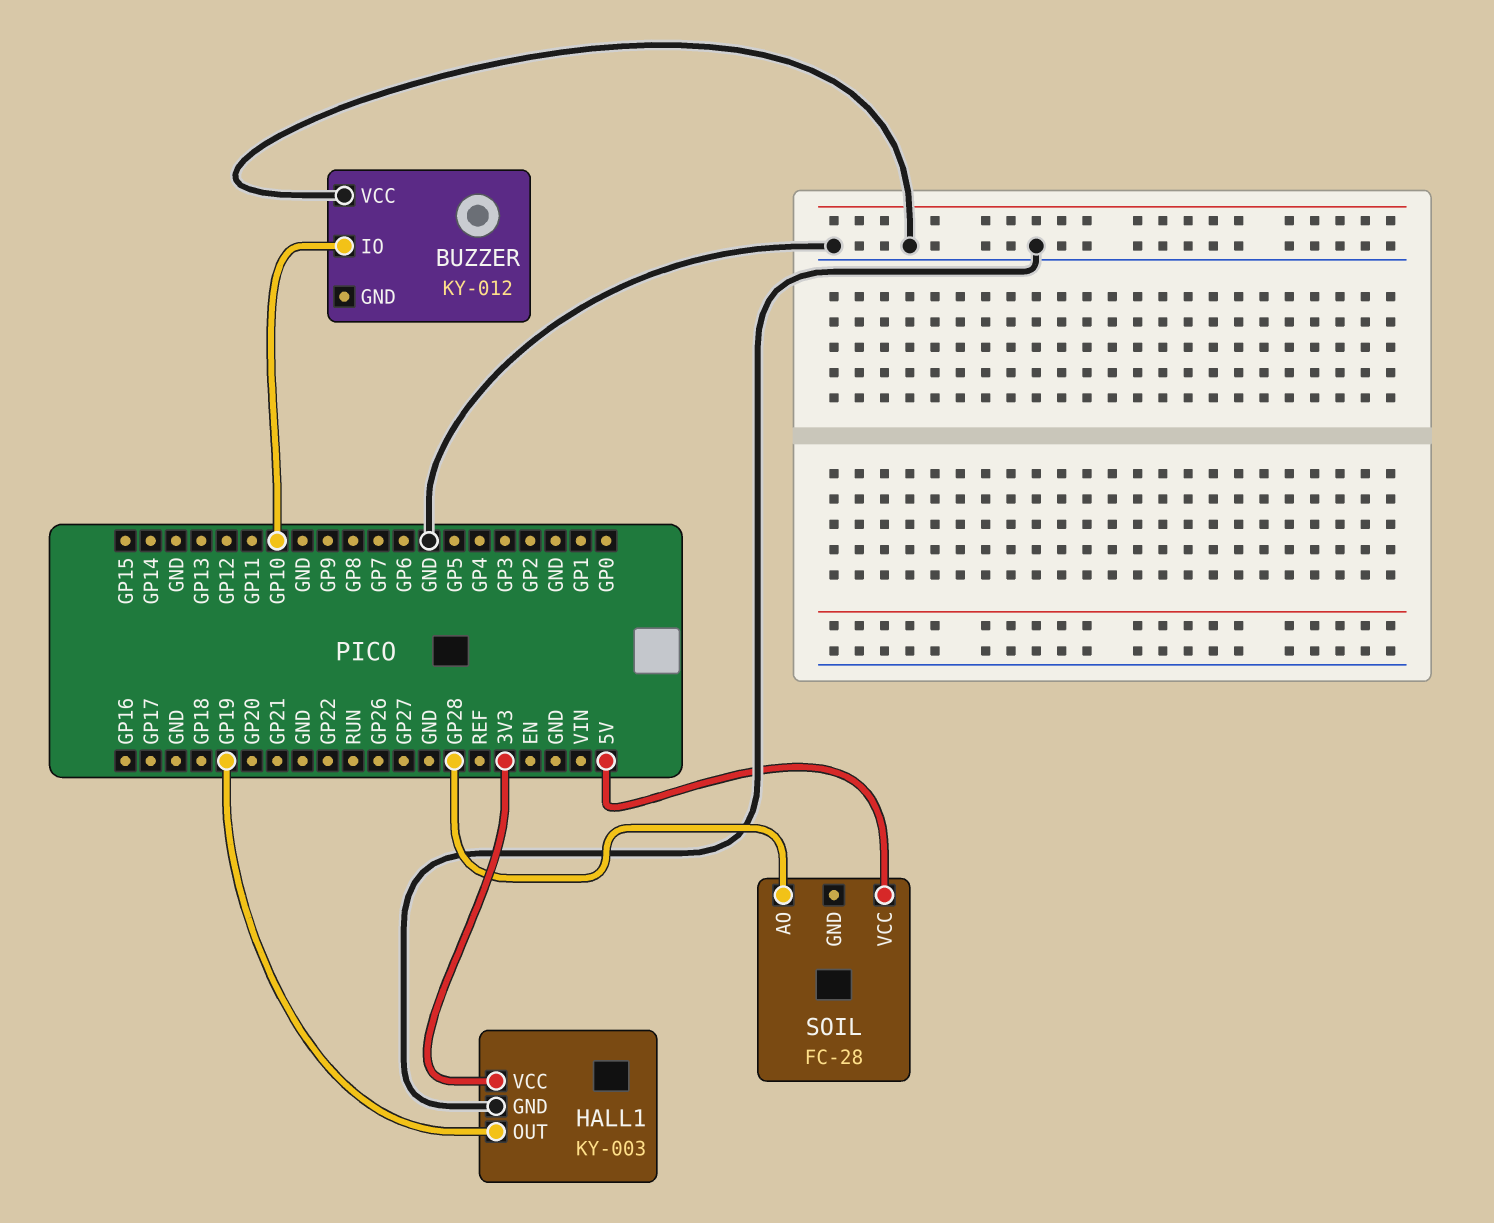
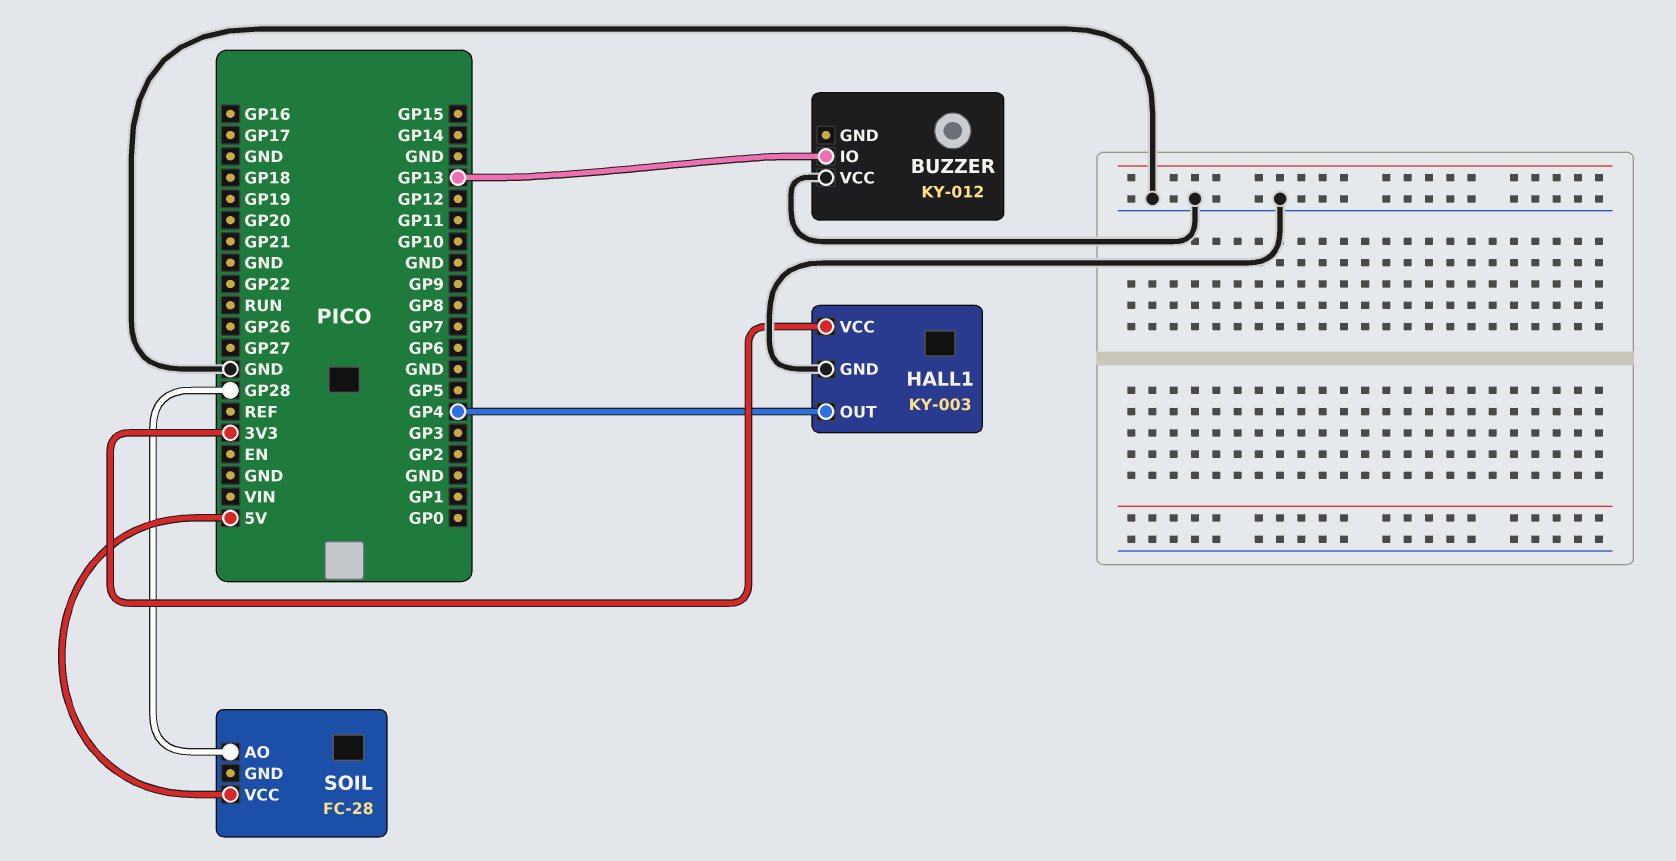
BUZZER pin IO: GP10 -> GP13
HALL1 pin OUT: GP19 -> GP4

